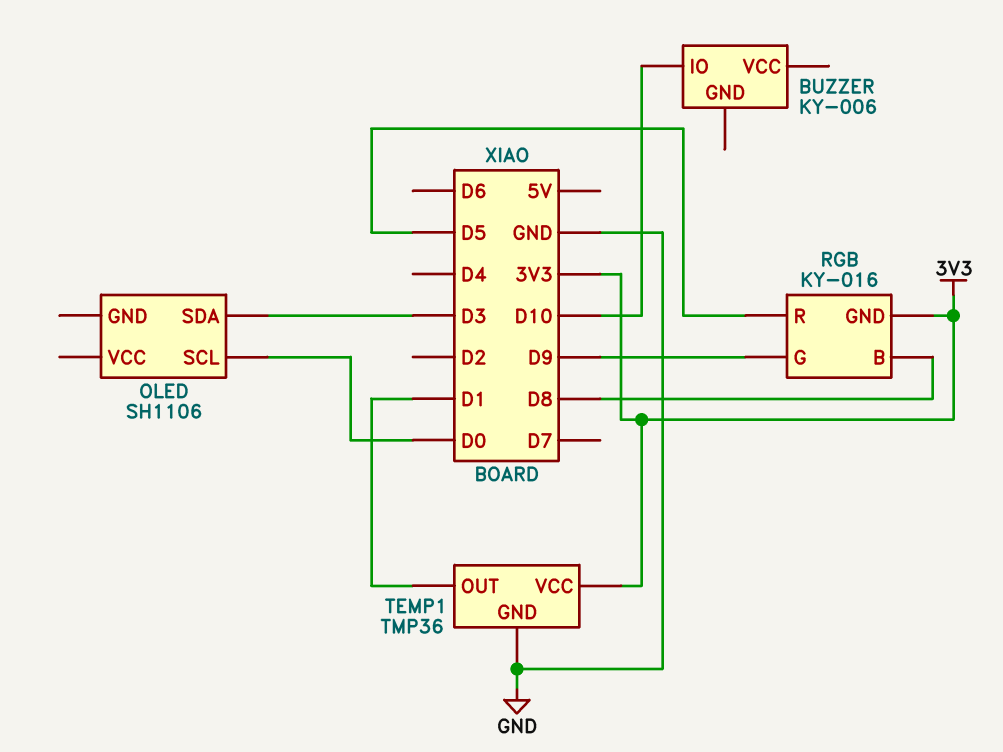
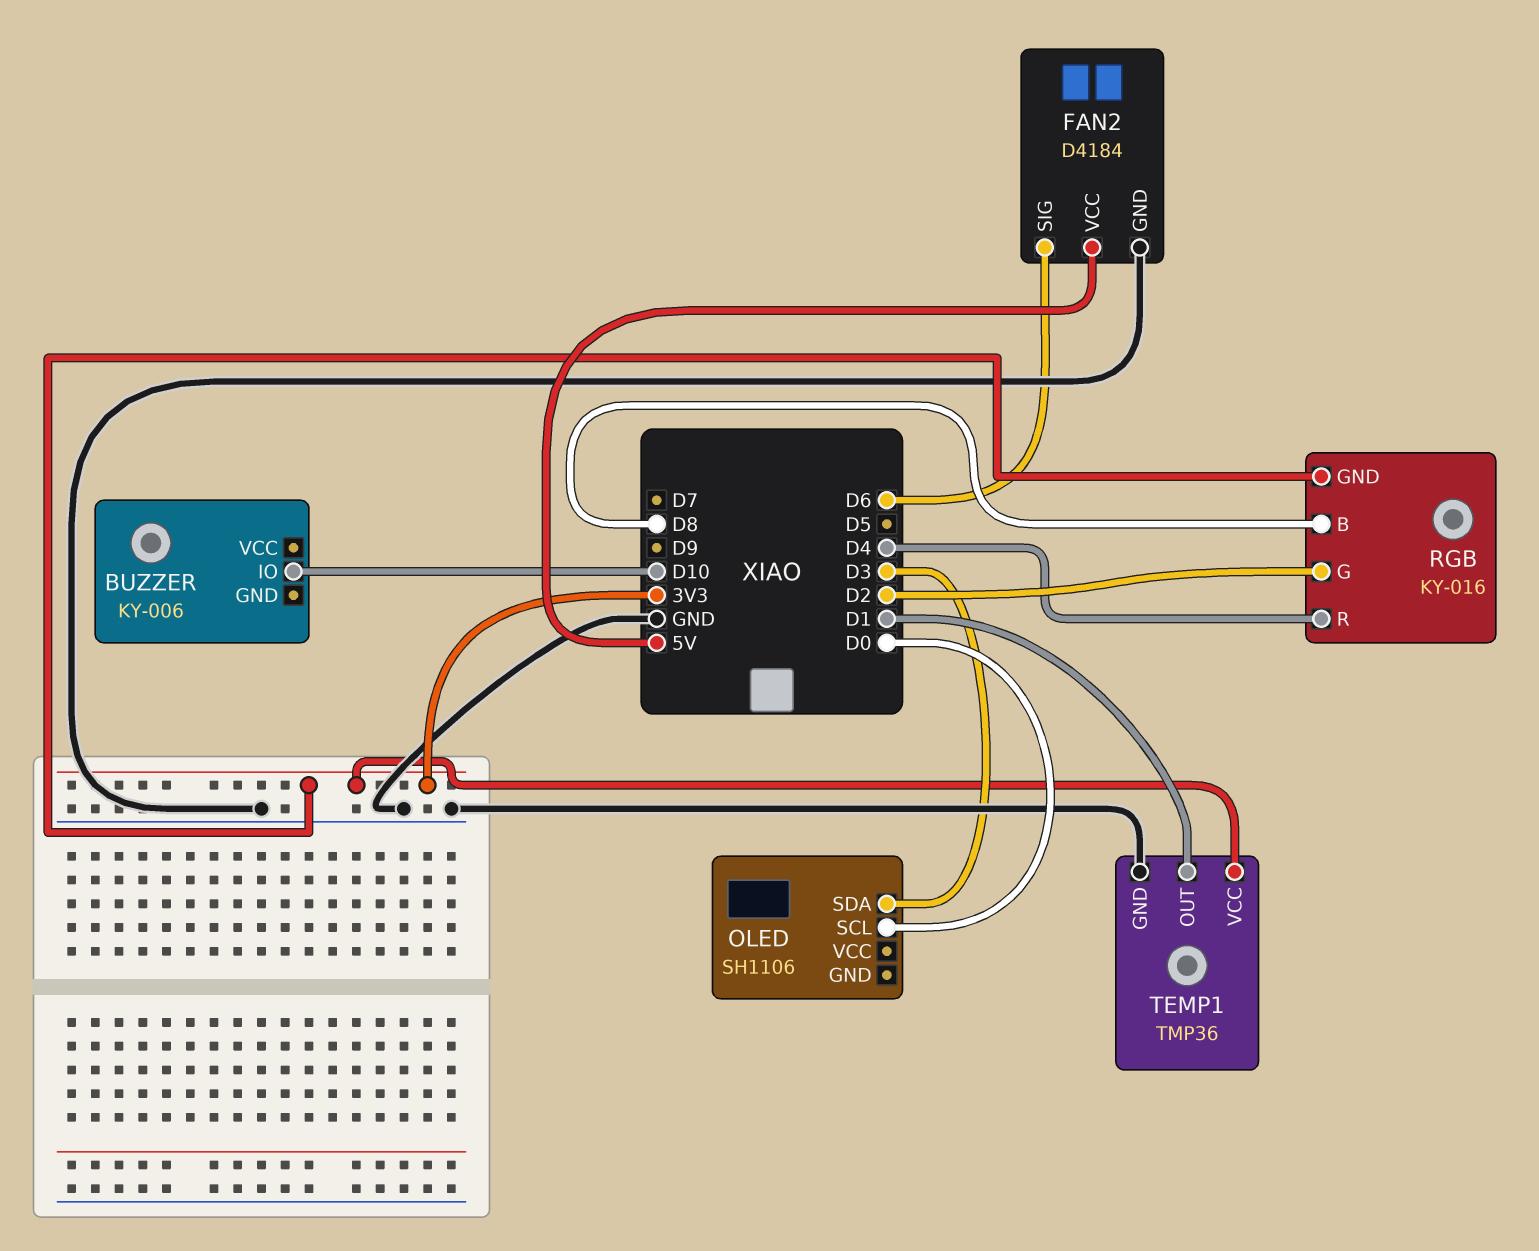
FAN2: none -> D4184
FAN2 pin GND: none -> GND
FAN2 pin SIG: none -> D6
FAN2 pin VCC: none -> 5V
RGB pin G: D9 -> D2
RGB pin R: D5 -> D4

